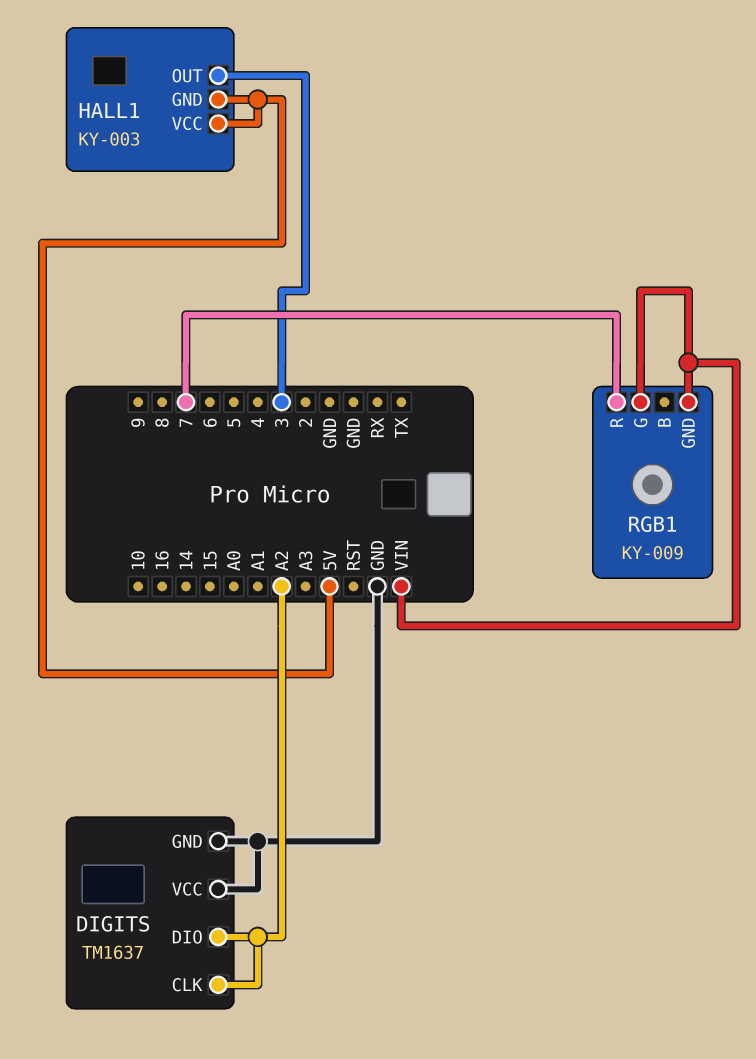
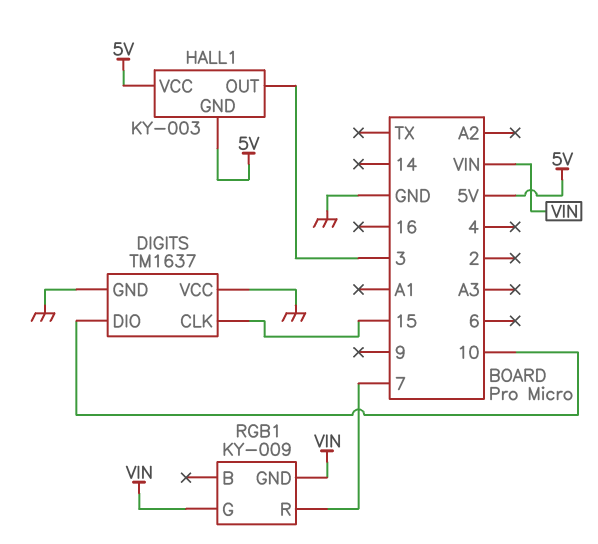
DIGITS pin CLK: A2 -> 15
DIGITS pin DIO: A2 -> 10

